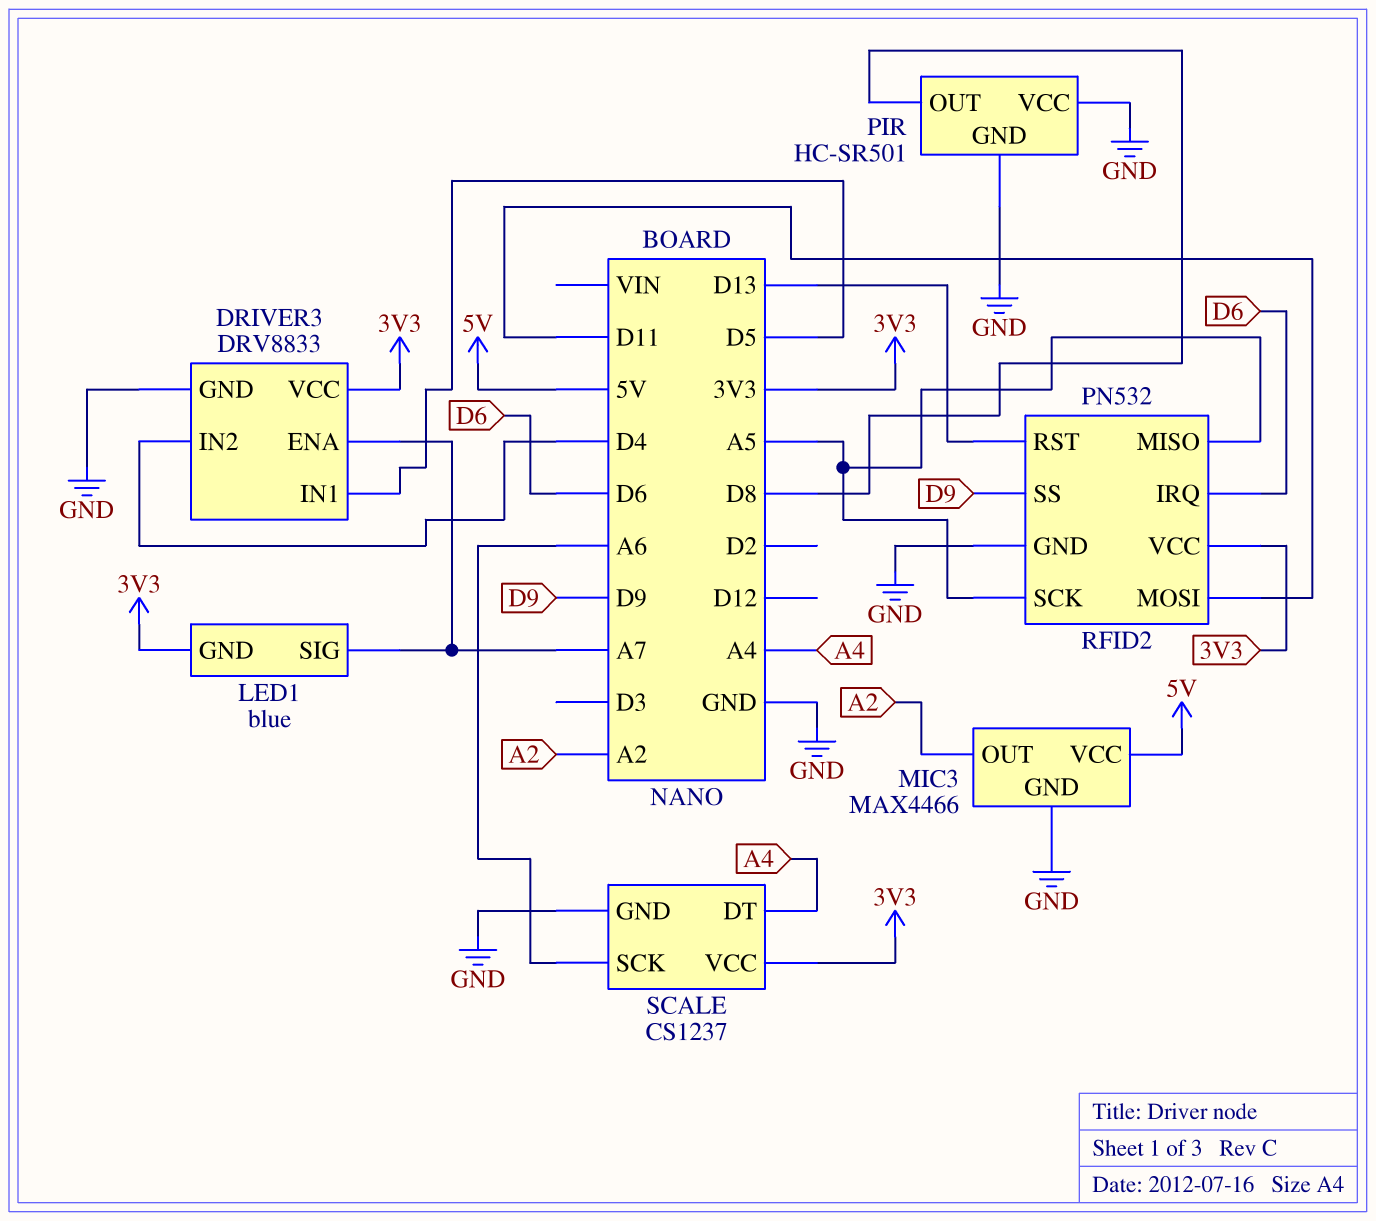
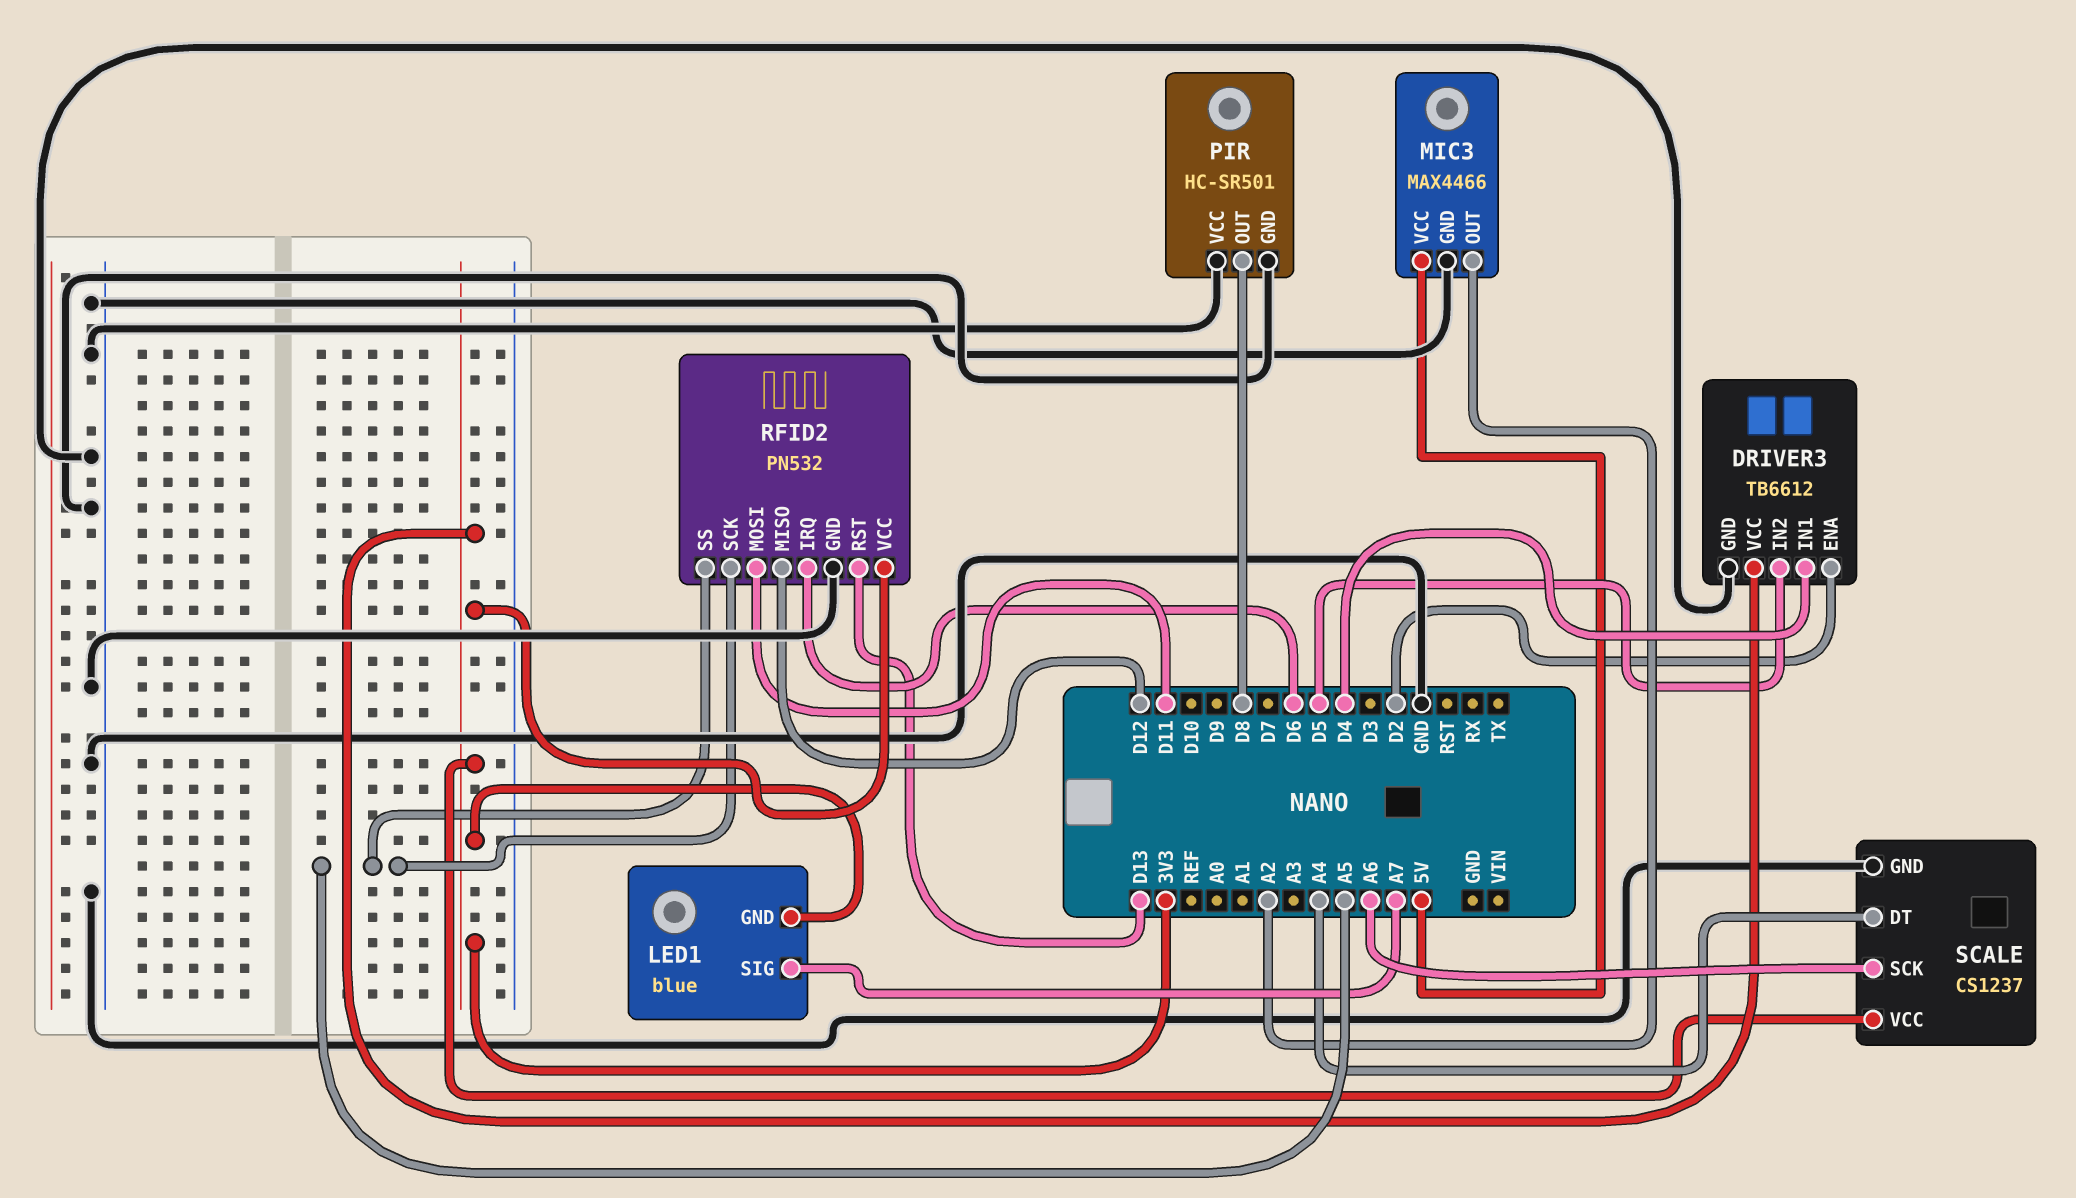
DRIVER3: DRV8833 -> TB6612
DRIVER3 pin ENA: A7 -> D2
DRIVER3 pin IN1: D5 -> D4
DRIVER3 pin IN2: D4 -> D5
RFID2 pin MISO: A5 -> D12
RFID2 pin SS: D9 -> A5

